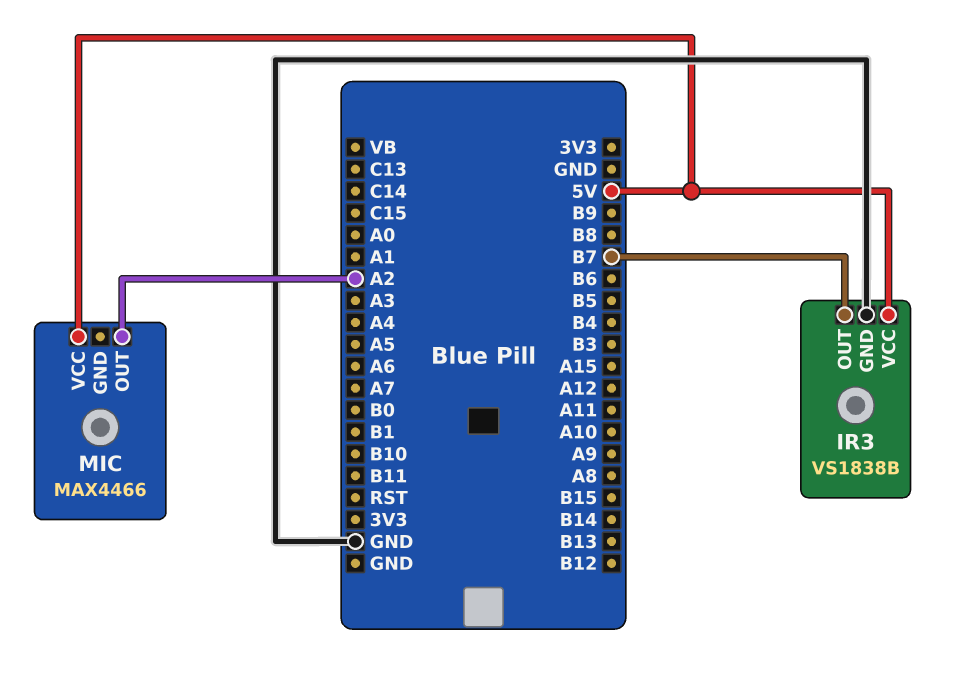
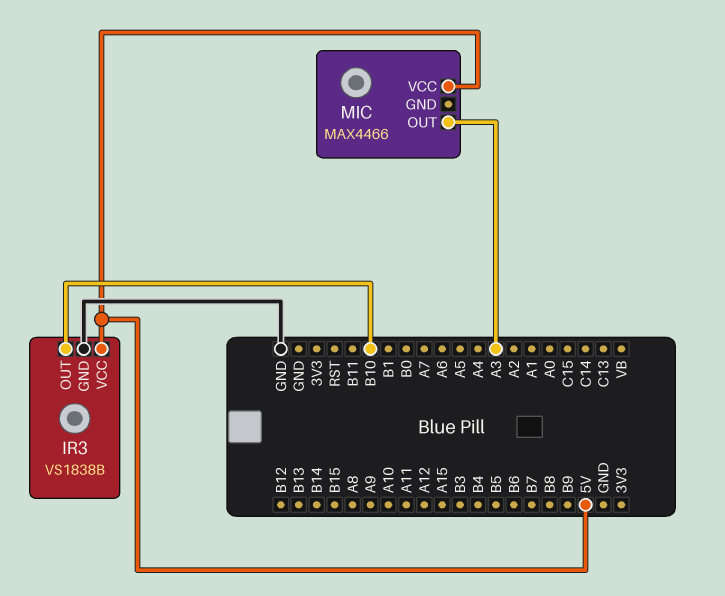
IR3 pin OUT: B7 -> B10
MIC pin OUT: A2 -> A3

